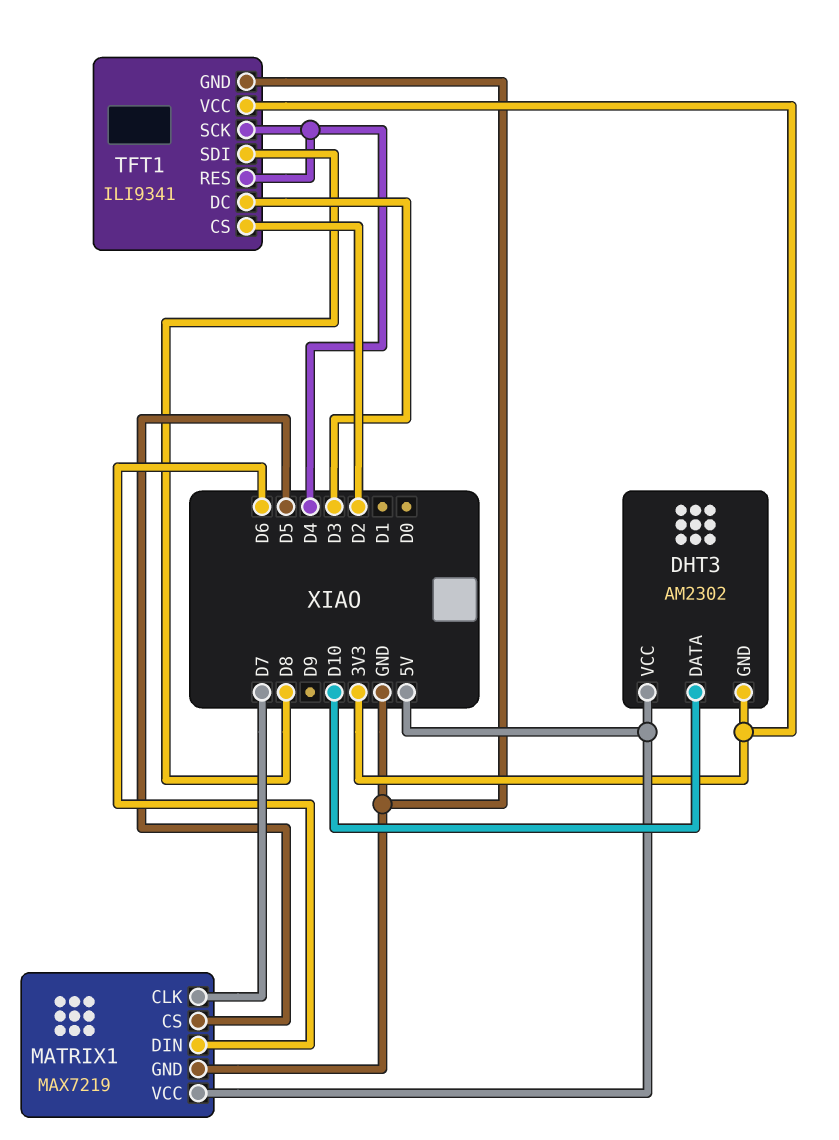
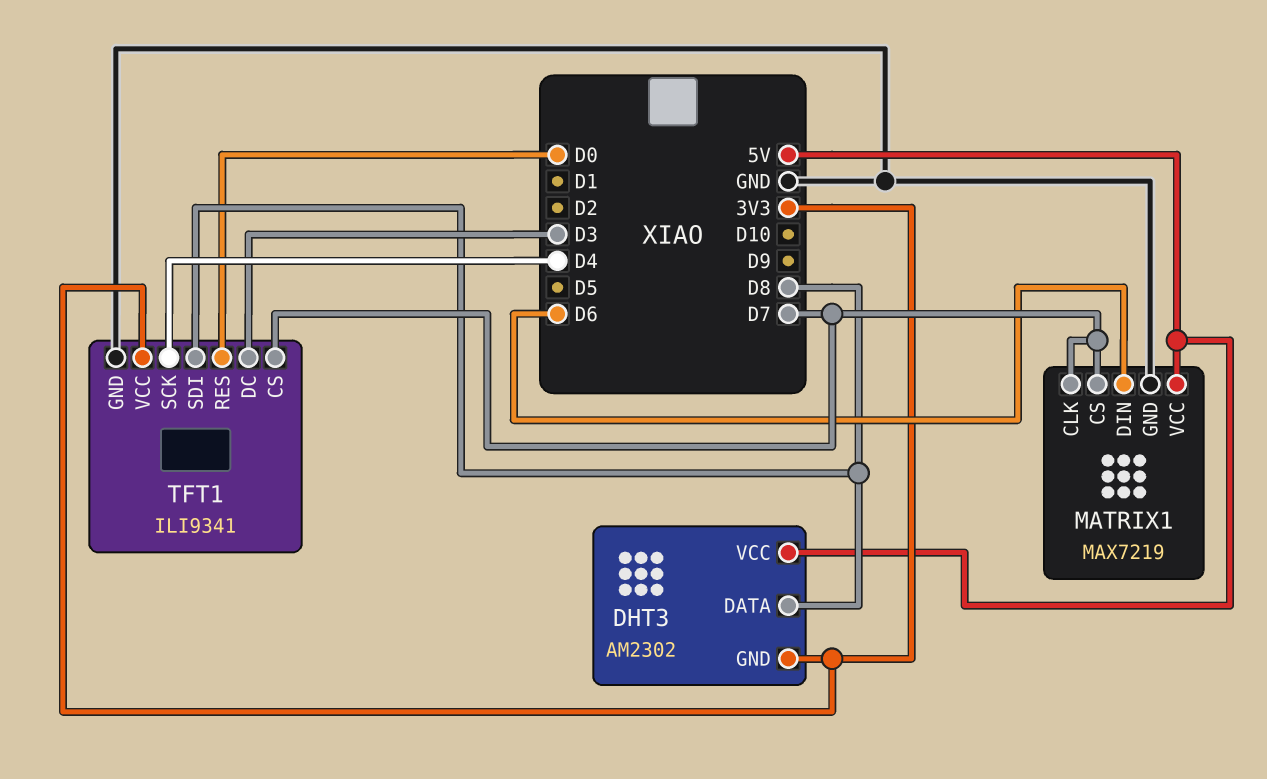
DHT3 pin DATA: D10 -> D8
MATRIX1 pin CS: D5 -> D7
TFT1 pin CS: D2 -> D7
TFT1 pin RES: D4 -> D0

